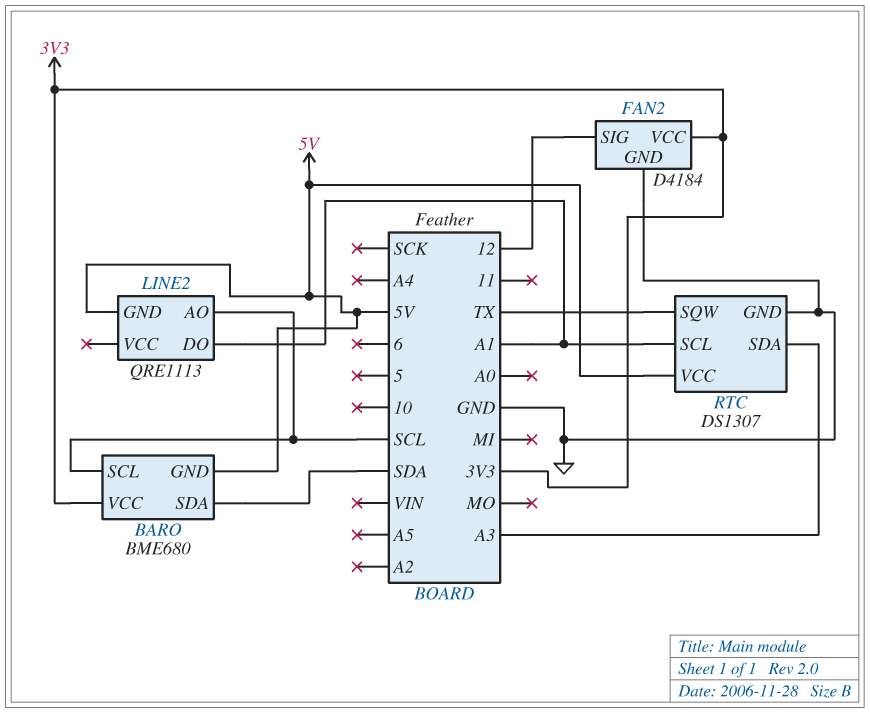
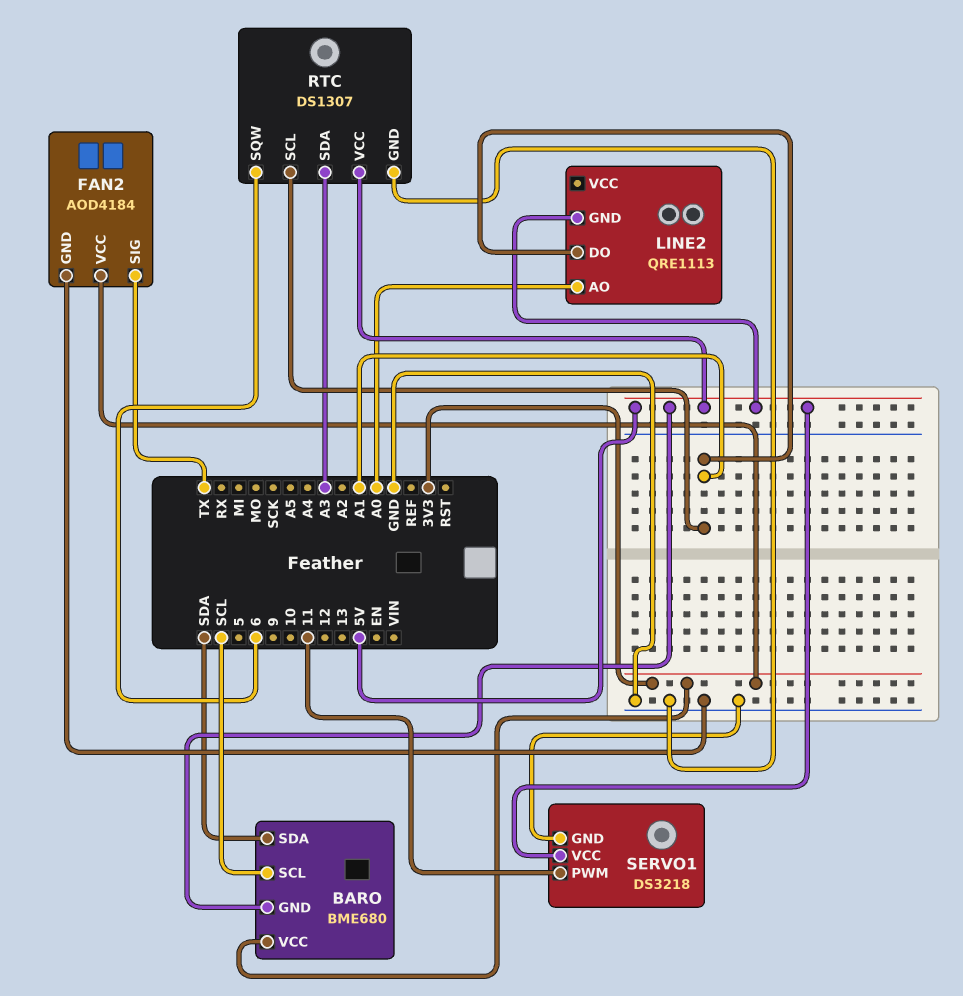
FAN2: D4184 -> AOD4184
FAN2 pin SIG: 12 -> TX
LINE2 pin AO: SCL -> A0
RTC pin SQW: TX -> 6
SERVO1: none -> DS3218
SERVO1 pin GND: none -> GND
SERVO1 pin PWM: none -> 11
SERVO1 pin VCC: none -> 5V

